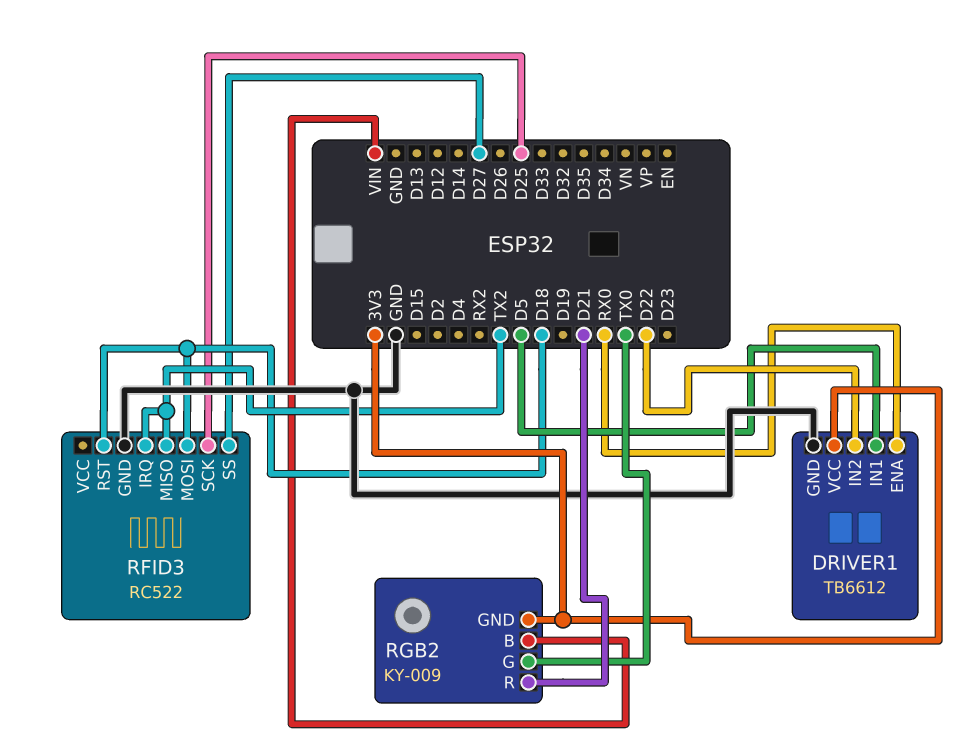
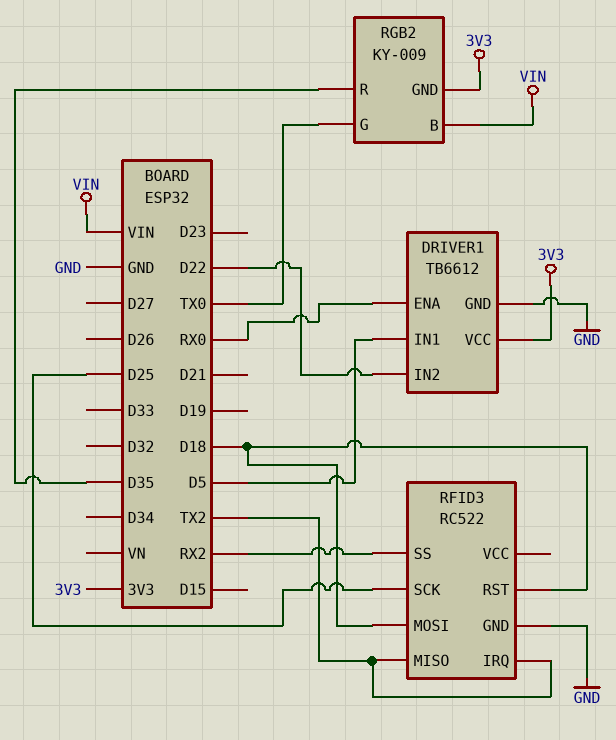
RFID3 pin SS: D27 -> RX2
RGB2 pin R: D21 -> D35

